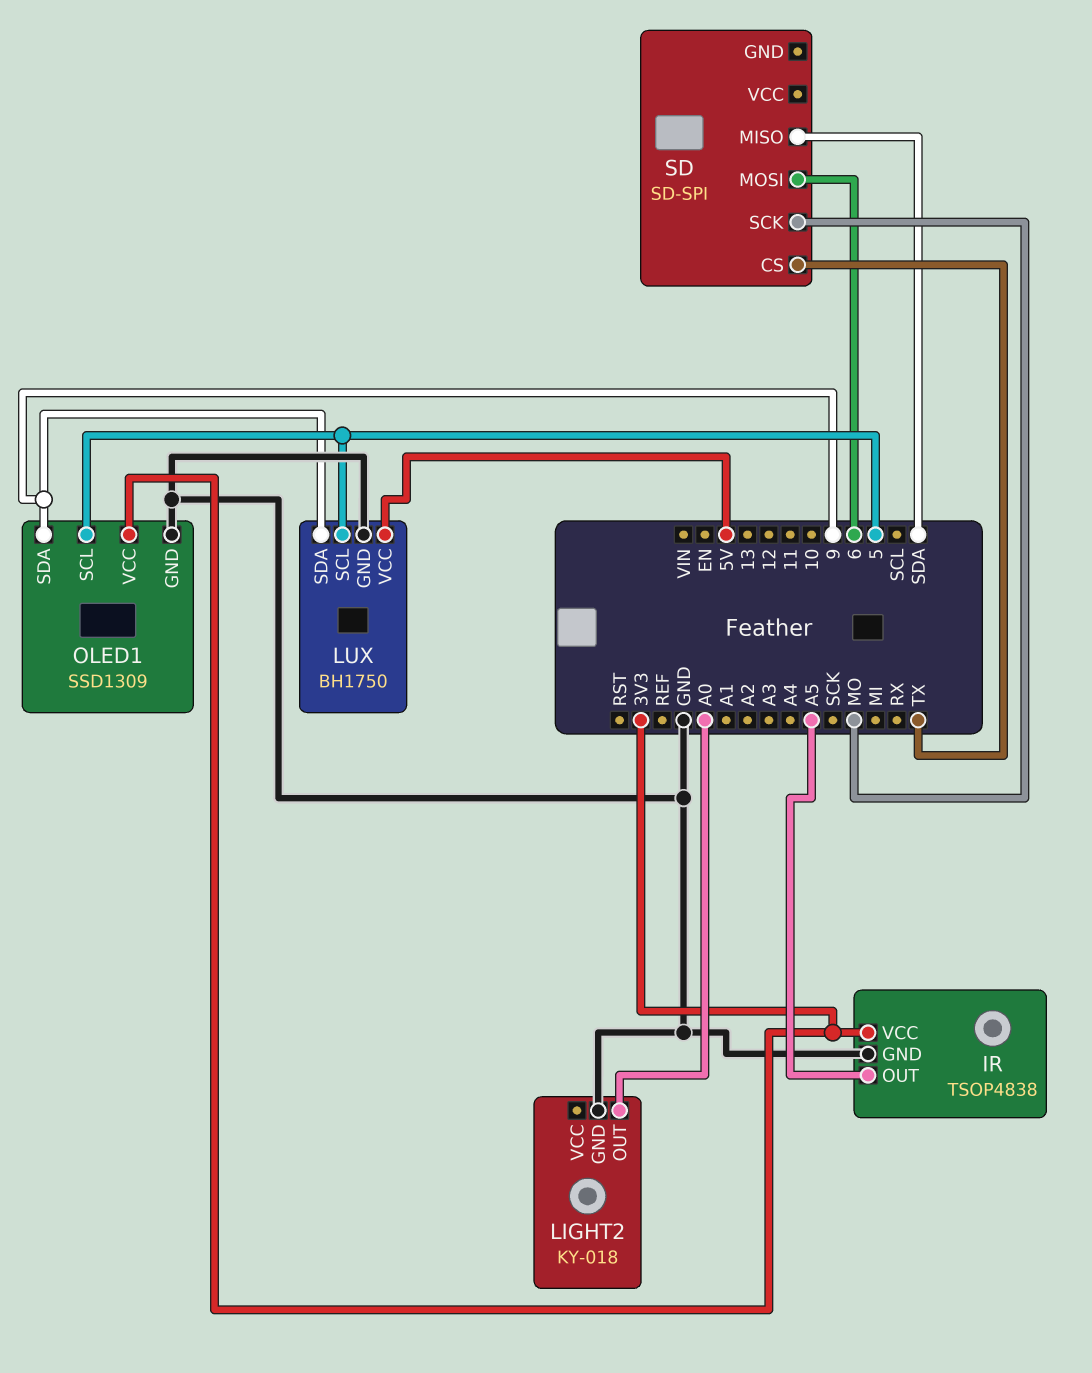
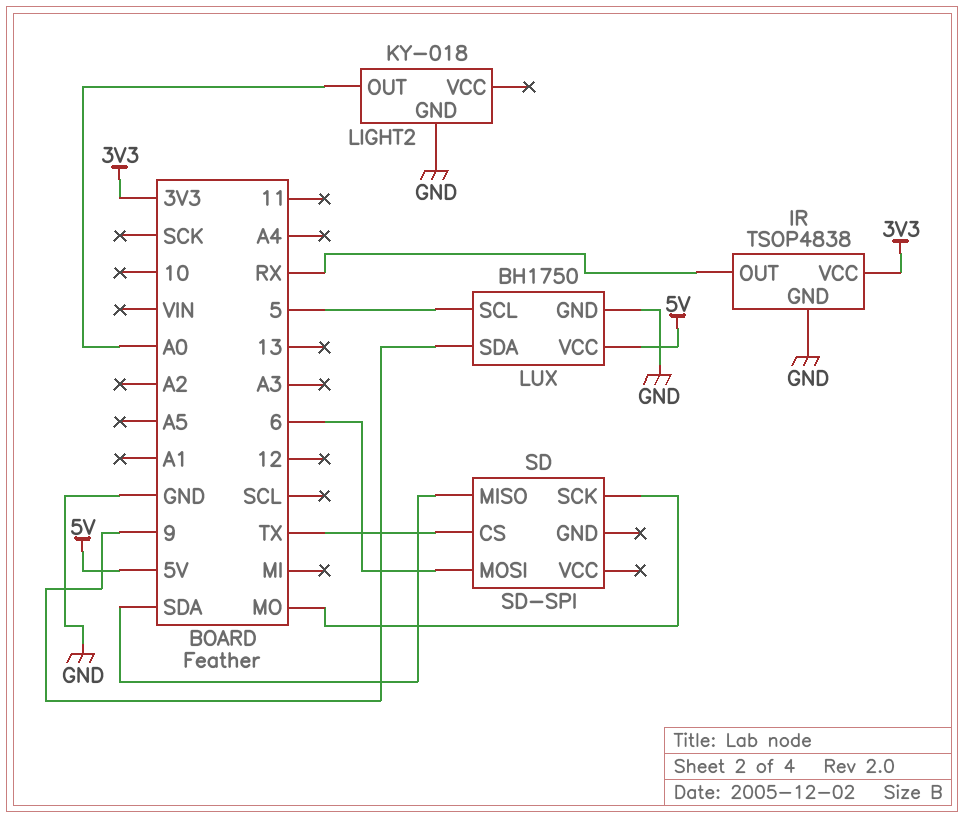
IR pin OUT: A5 -> RX
OLED1: SSD1309 -> none
OLED1 pin GND: GND -> none
OLED1 pin SCL: 5 -> none
OLED1 pin SDA: 9 -> none
OLED1 pin VCC: 3V3 -> none

